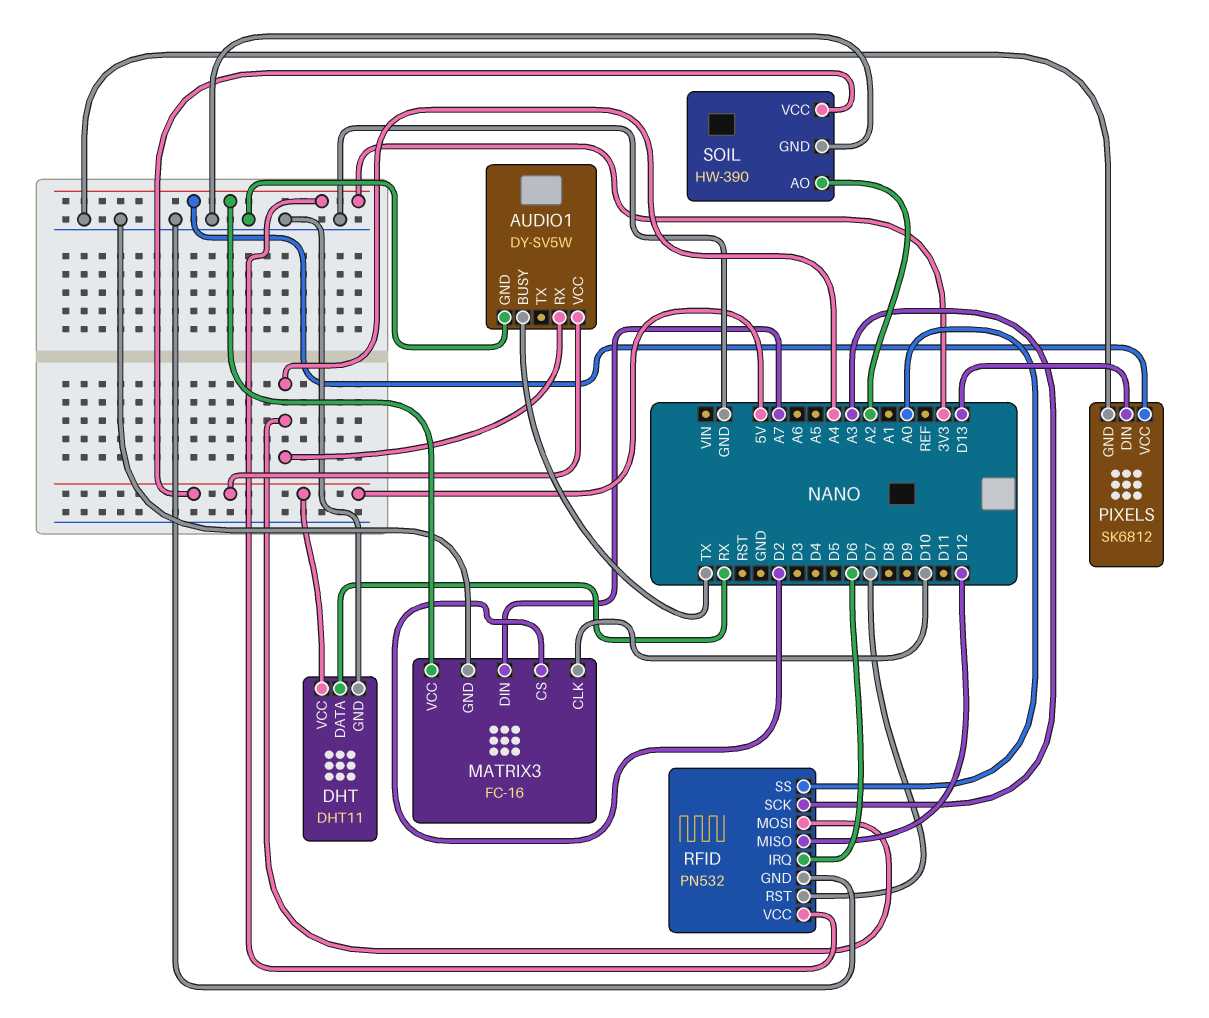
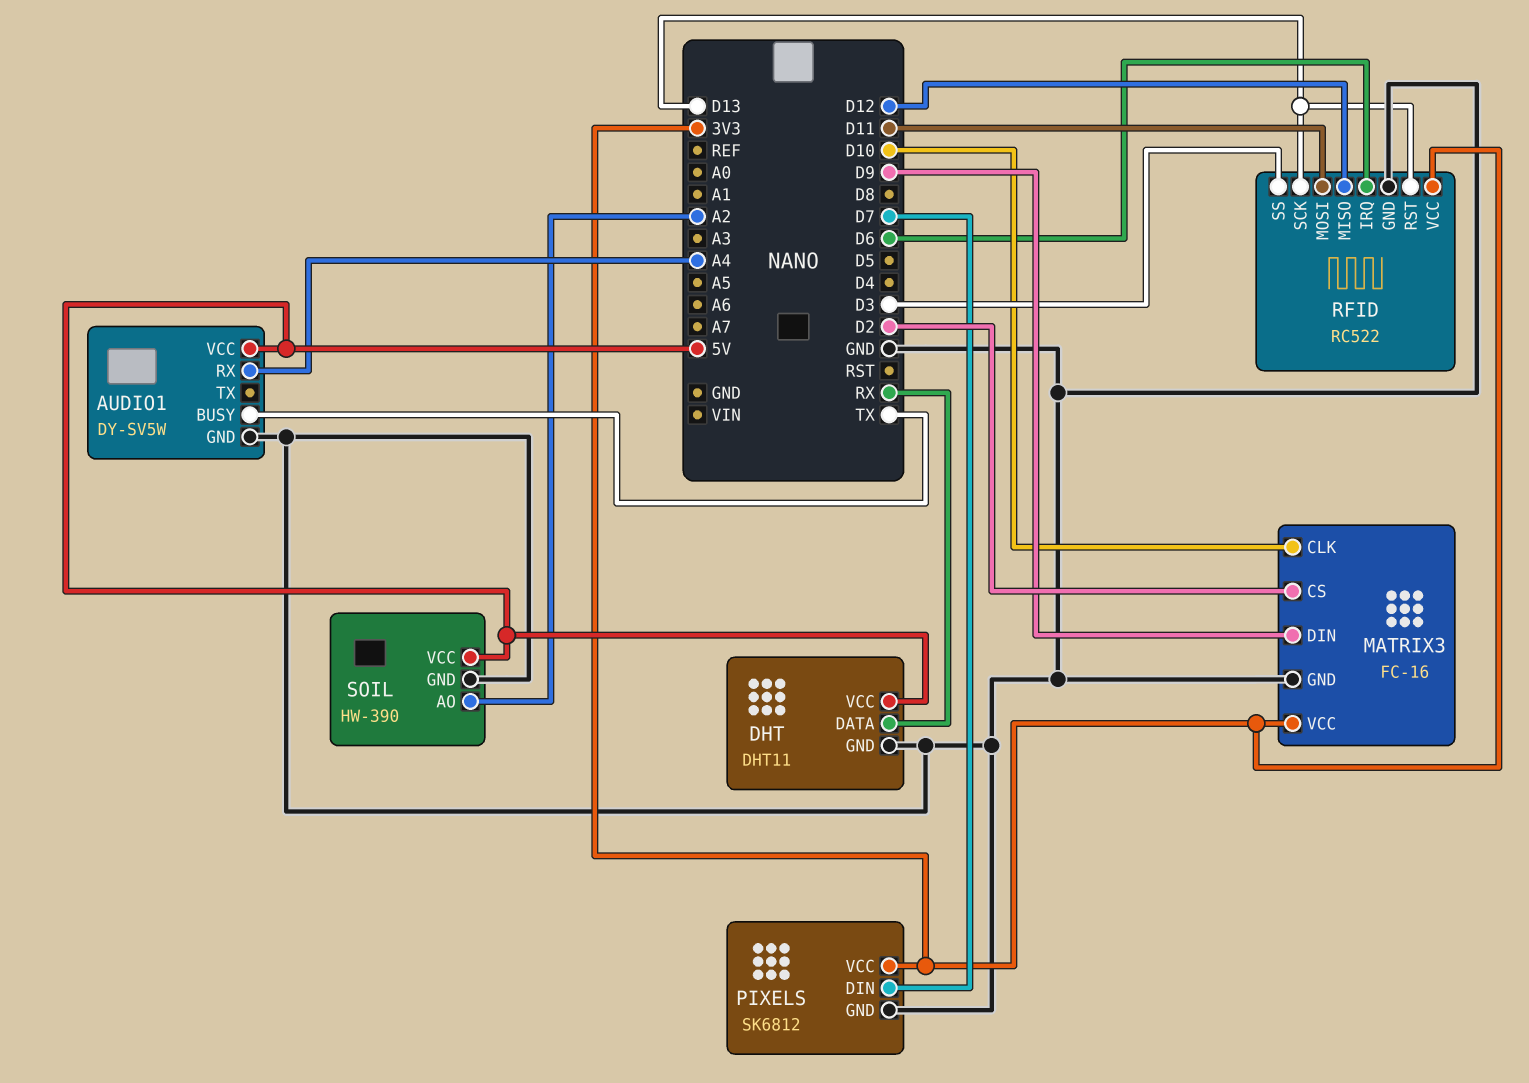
MATRIX3 pin DIN: A7 -> D9
PIXELS pin DIN: D13 -> D7
RFID: PN532 -> RC522
RFID pin MOSI: A4 -> D11
RFID pin RST: D7 -> D13
RFID pin SCK: A3 -> D13
RFID pin SS: A0 -> D3

